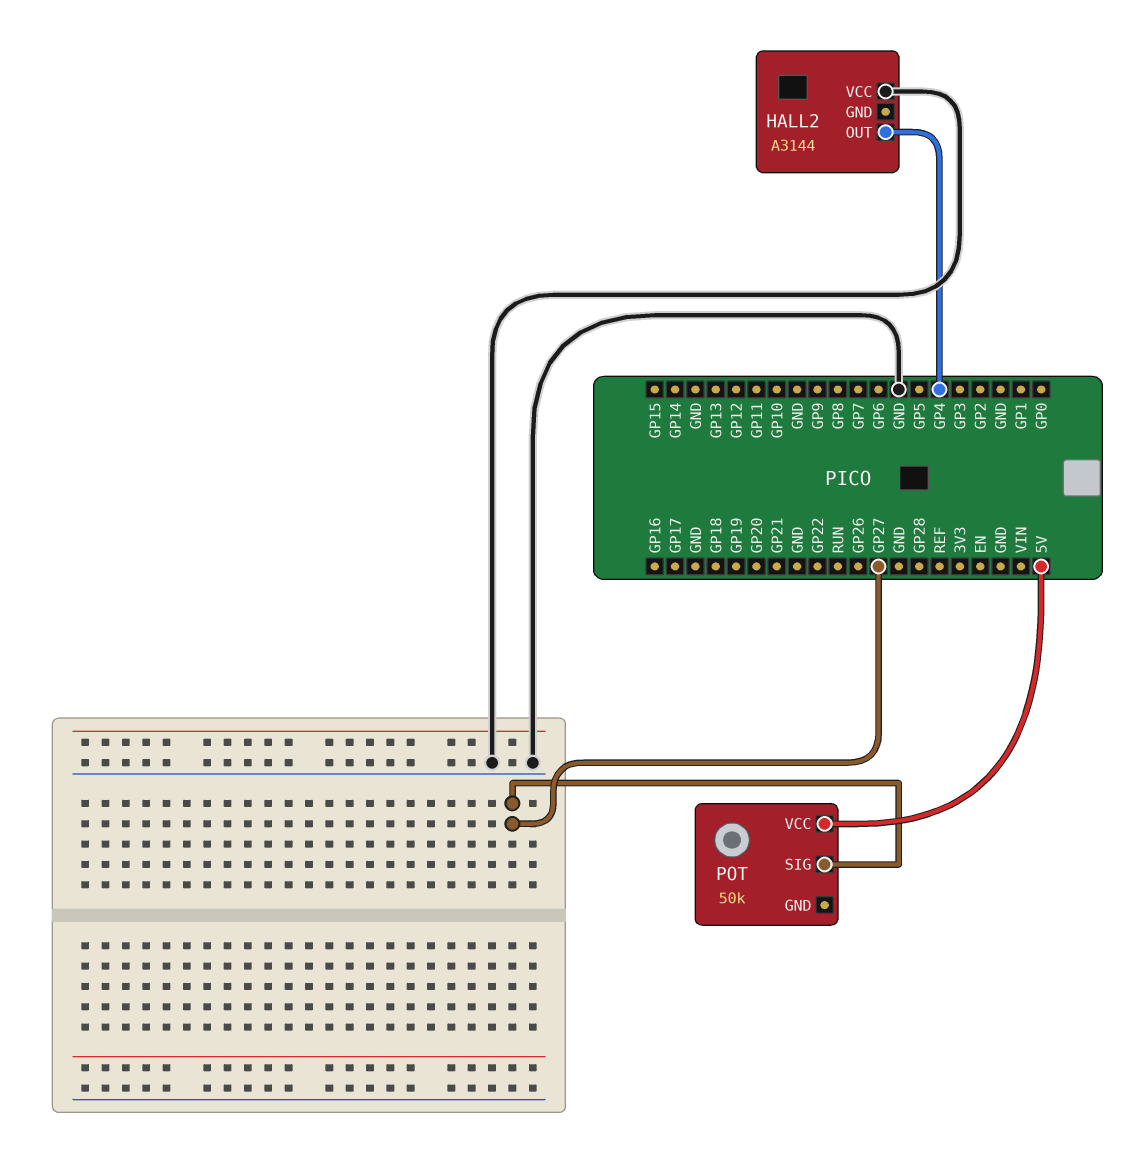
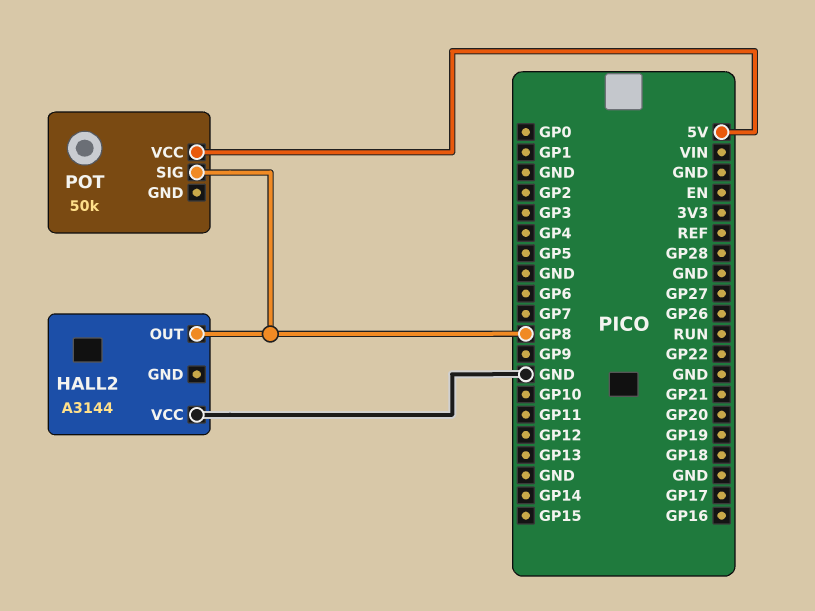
HALL2 pin OUT: GP4 -> GP8
POT pin SIG: GP27 -> GP8

